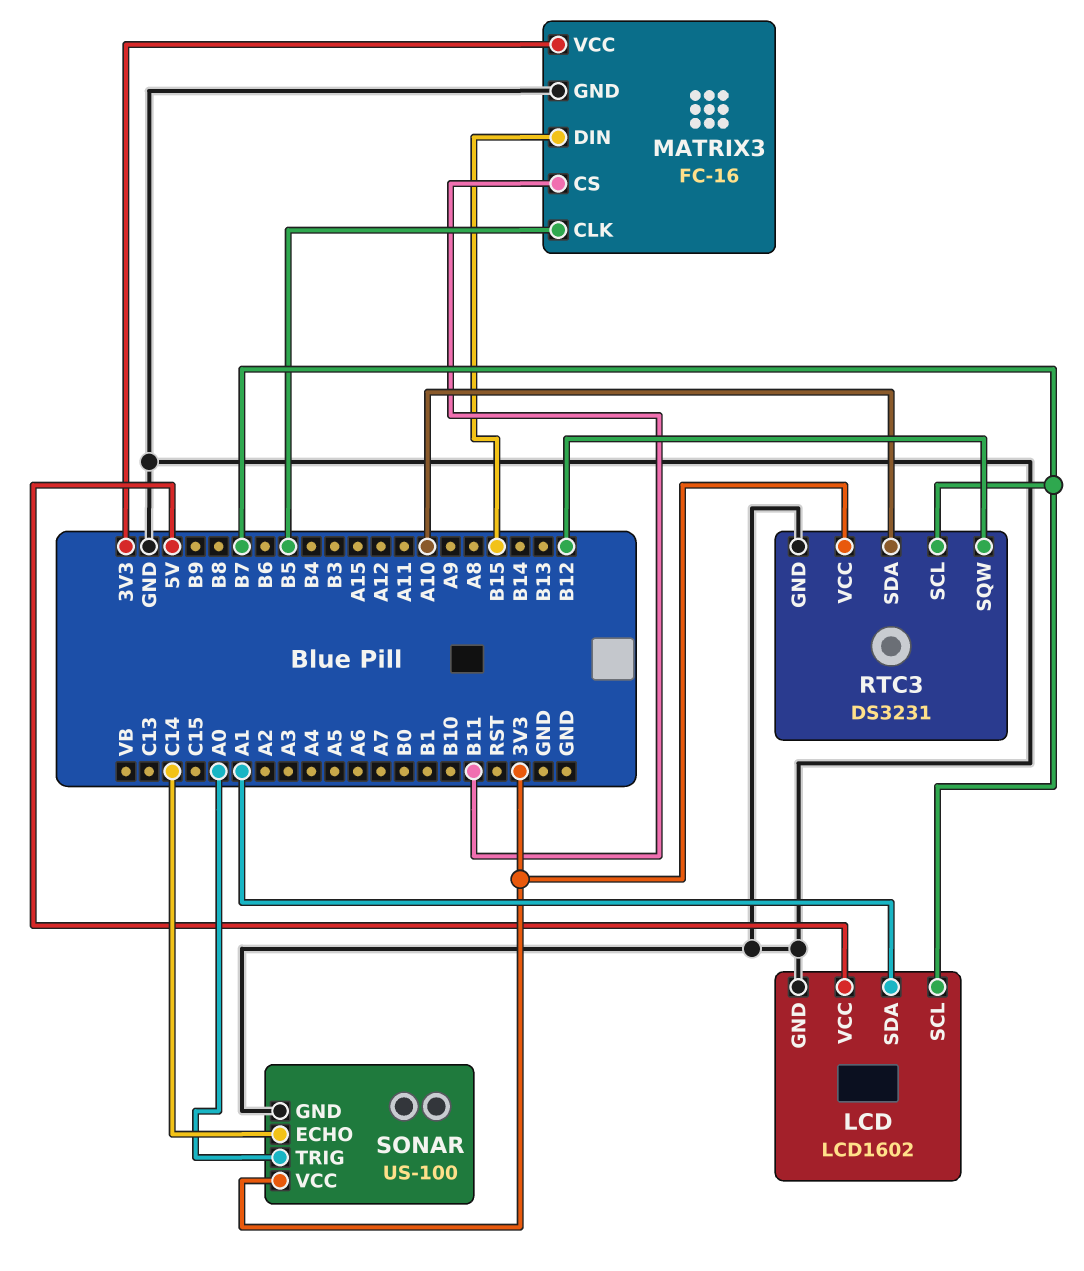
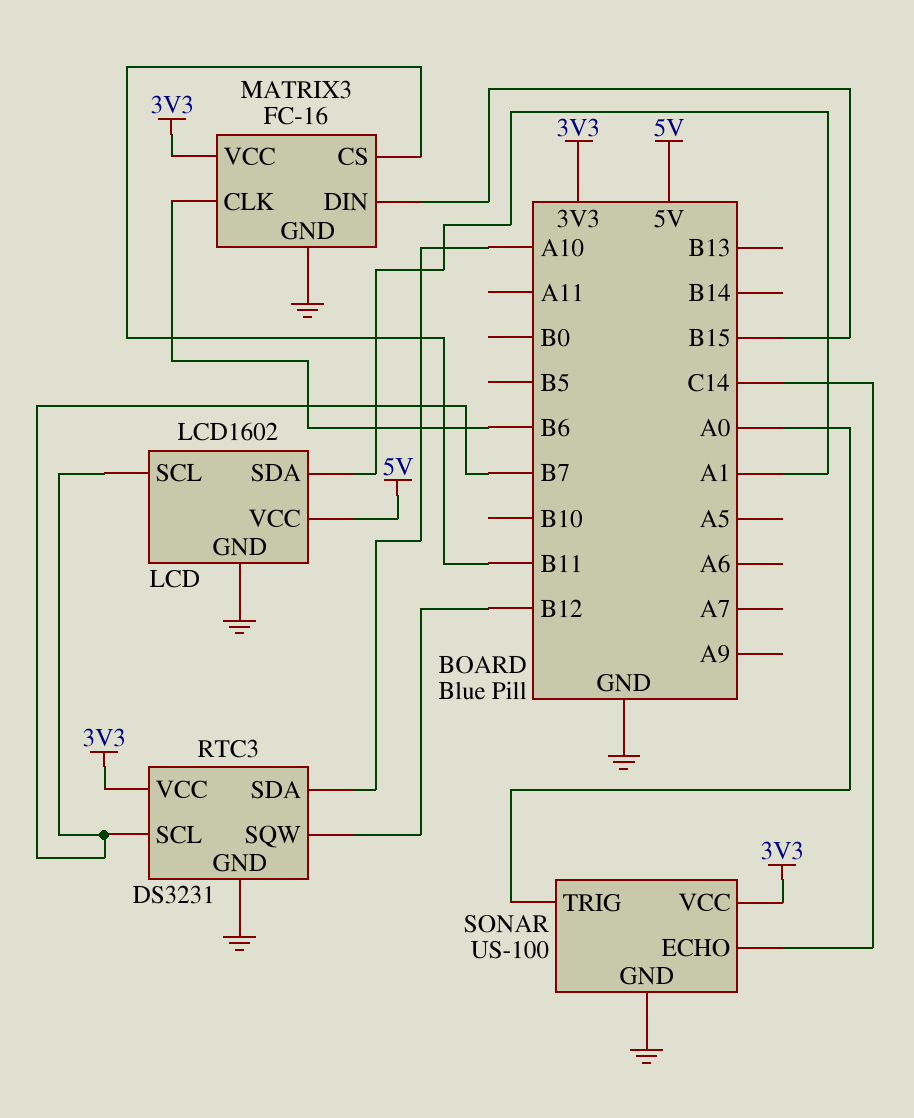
MATRIX3 pin CLK: B5 -> B6

